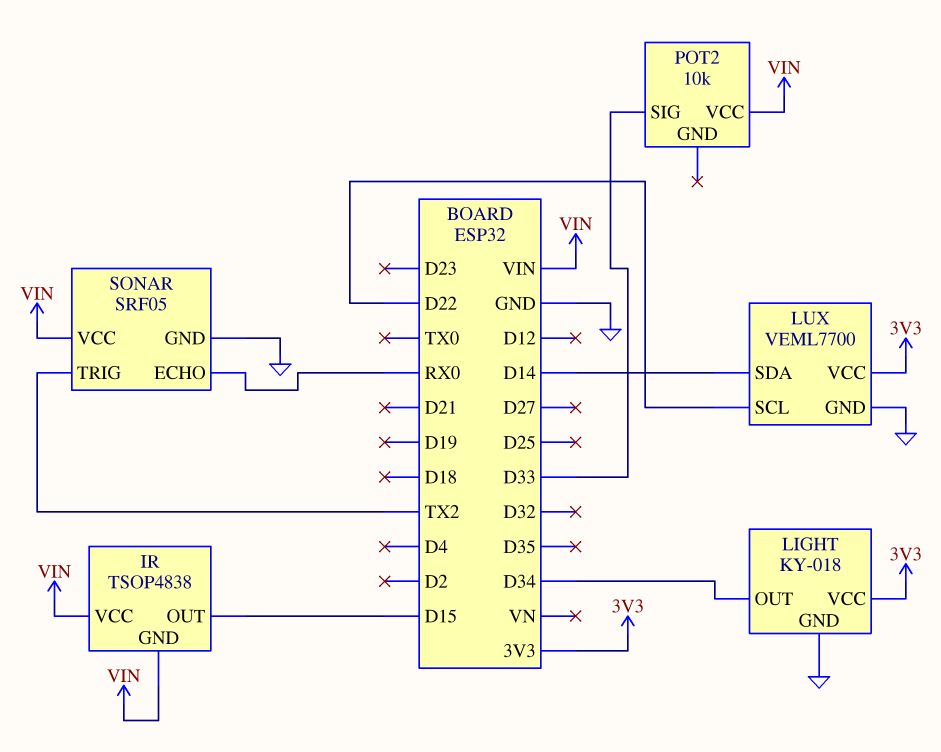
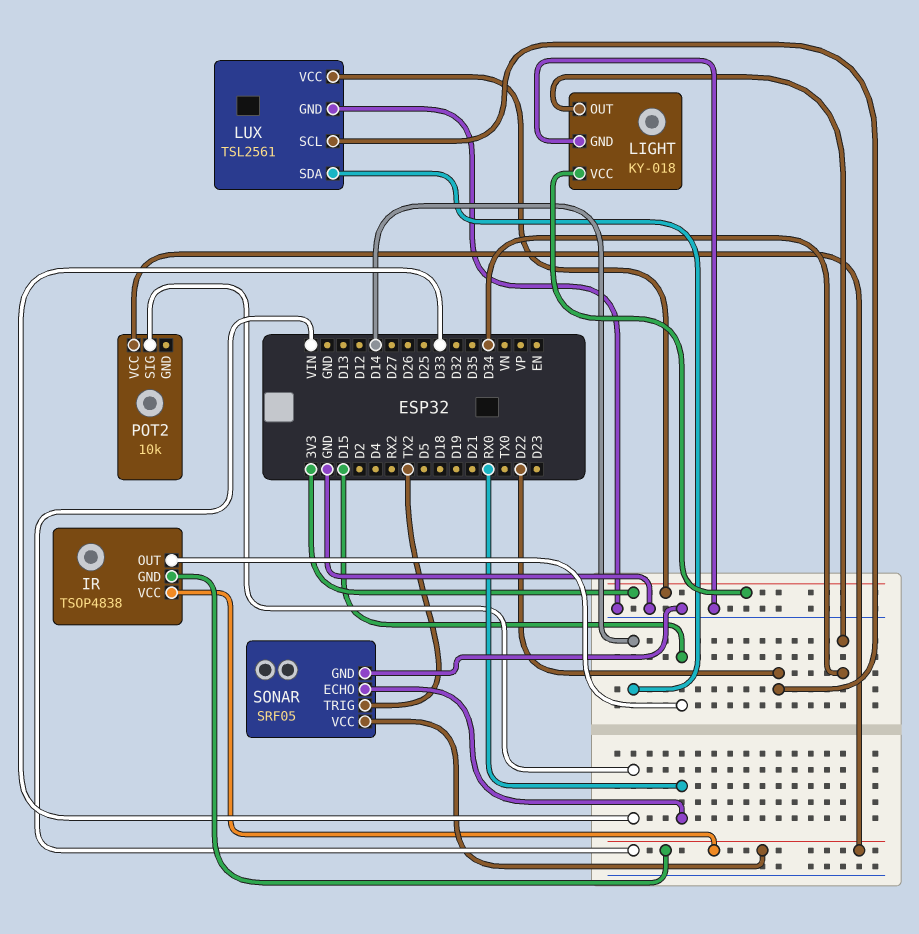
LUX: VEML7700 -> TSL2561

